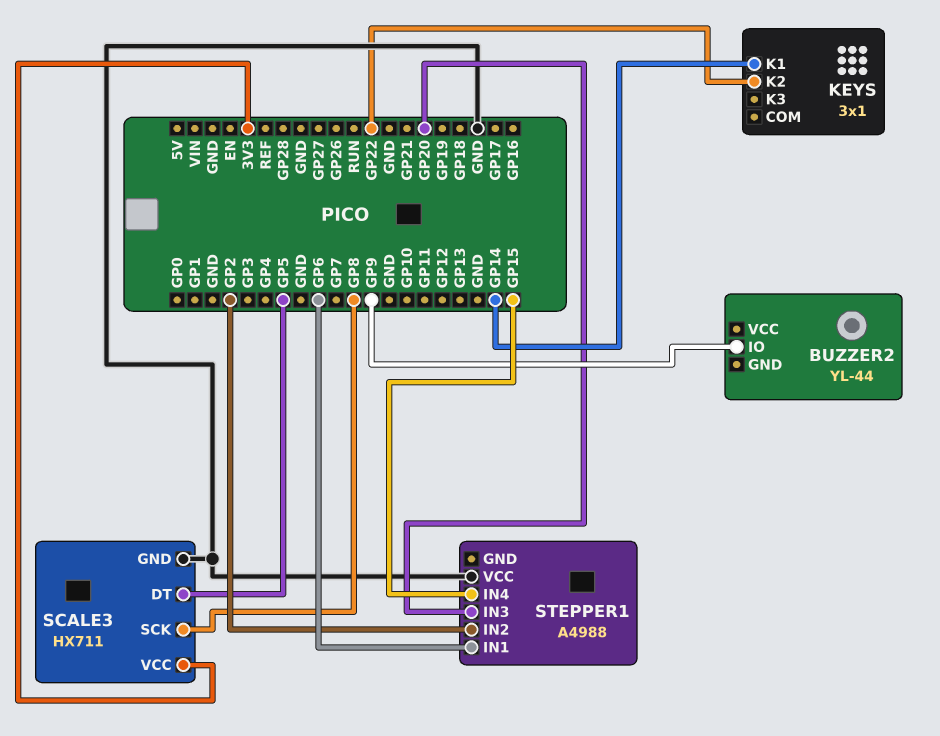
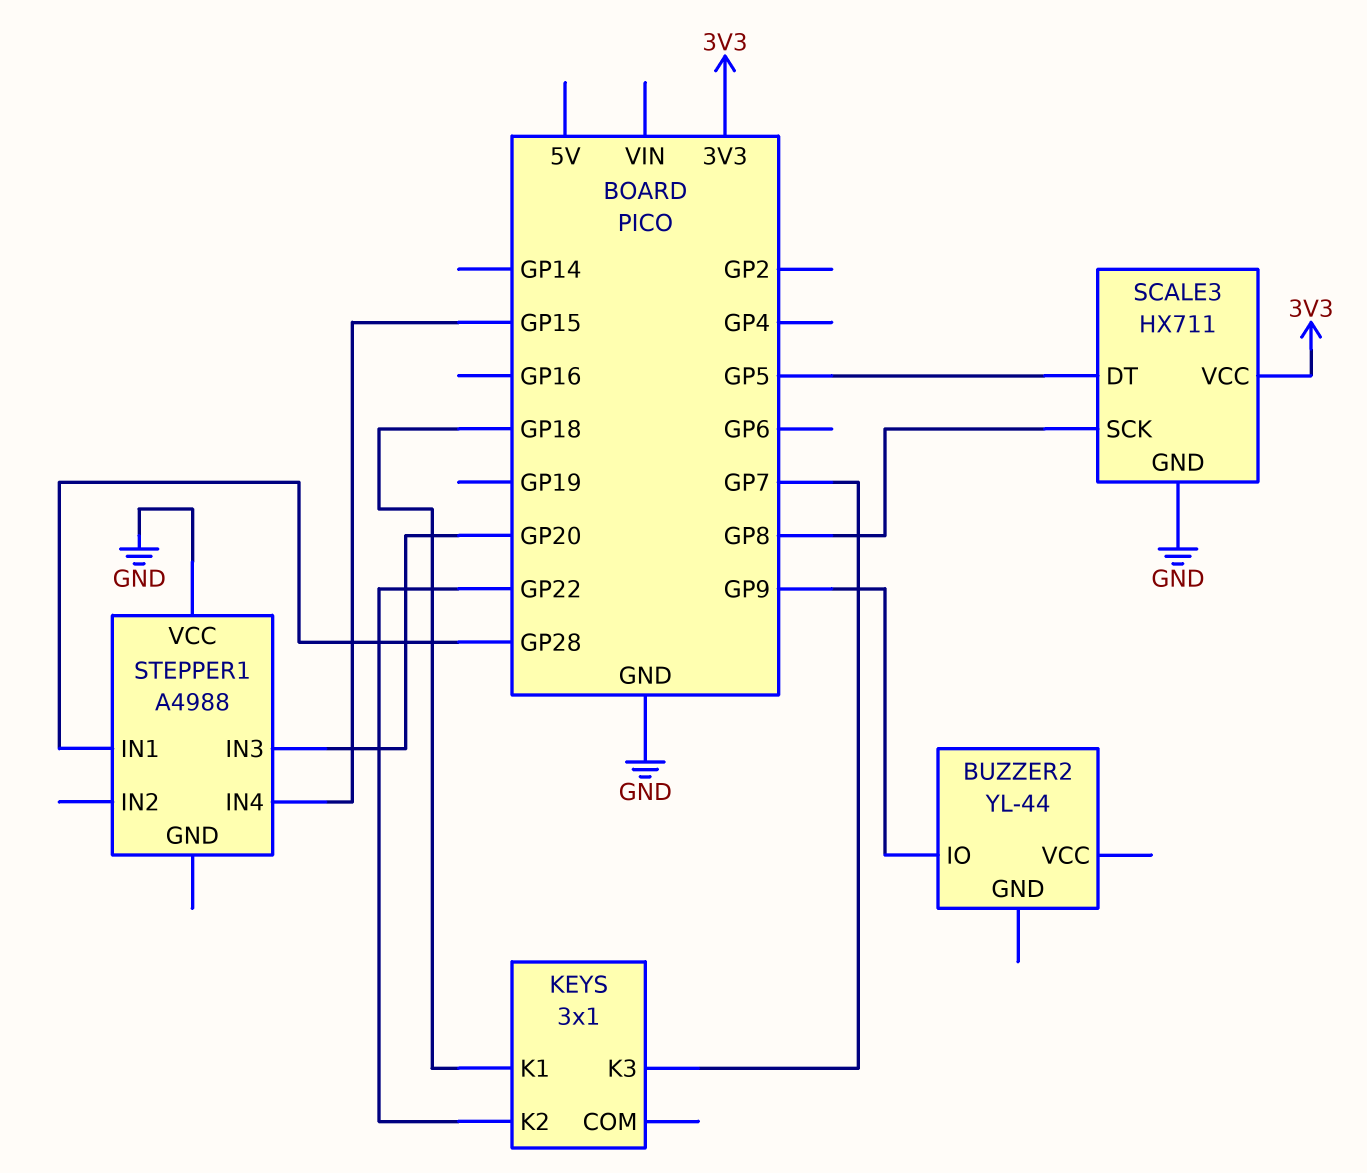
KEYS pin K1: GP14 -> GP18
KEYS pin K3: none -> GP7
STEPPER1 pin IN1: GP6 -> GP28
STEPPER1 pin IN2: GP2 -> none

